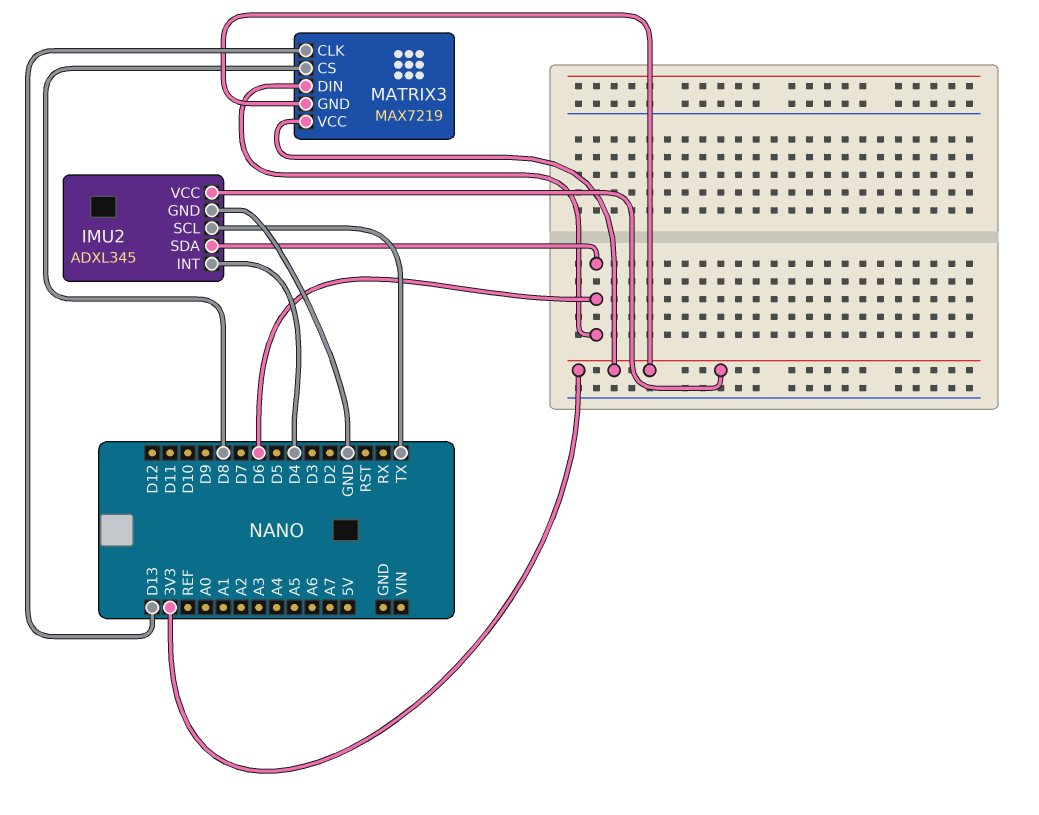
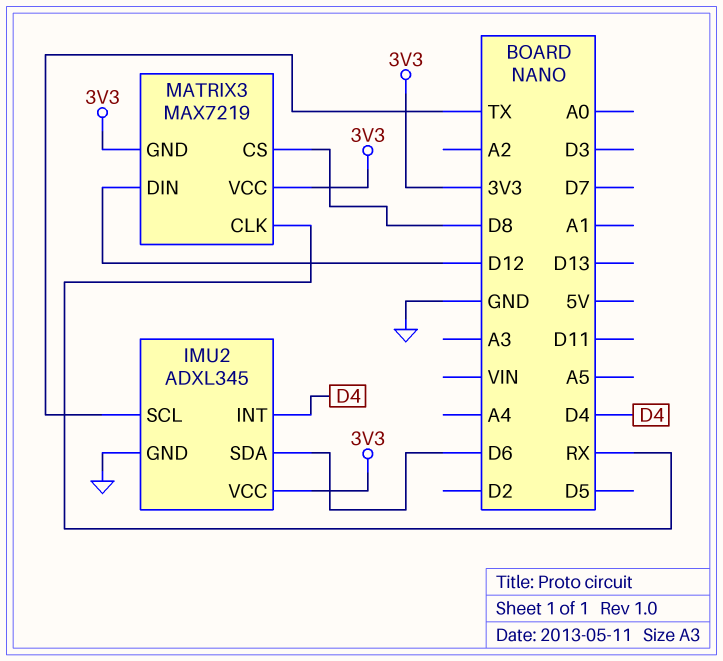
MATRIX3 pin CLK: D13 -> RX
MATRIX3 pin DIN: D6 -> D12

